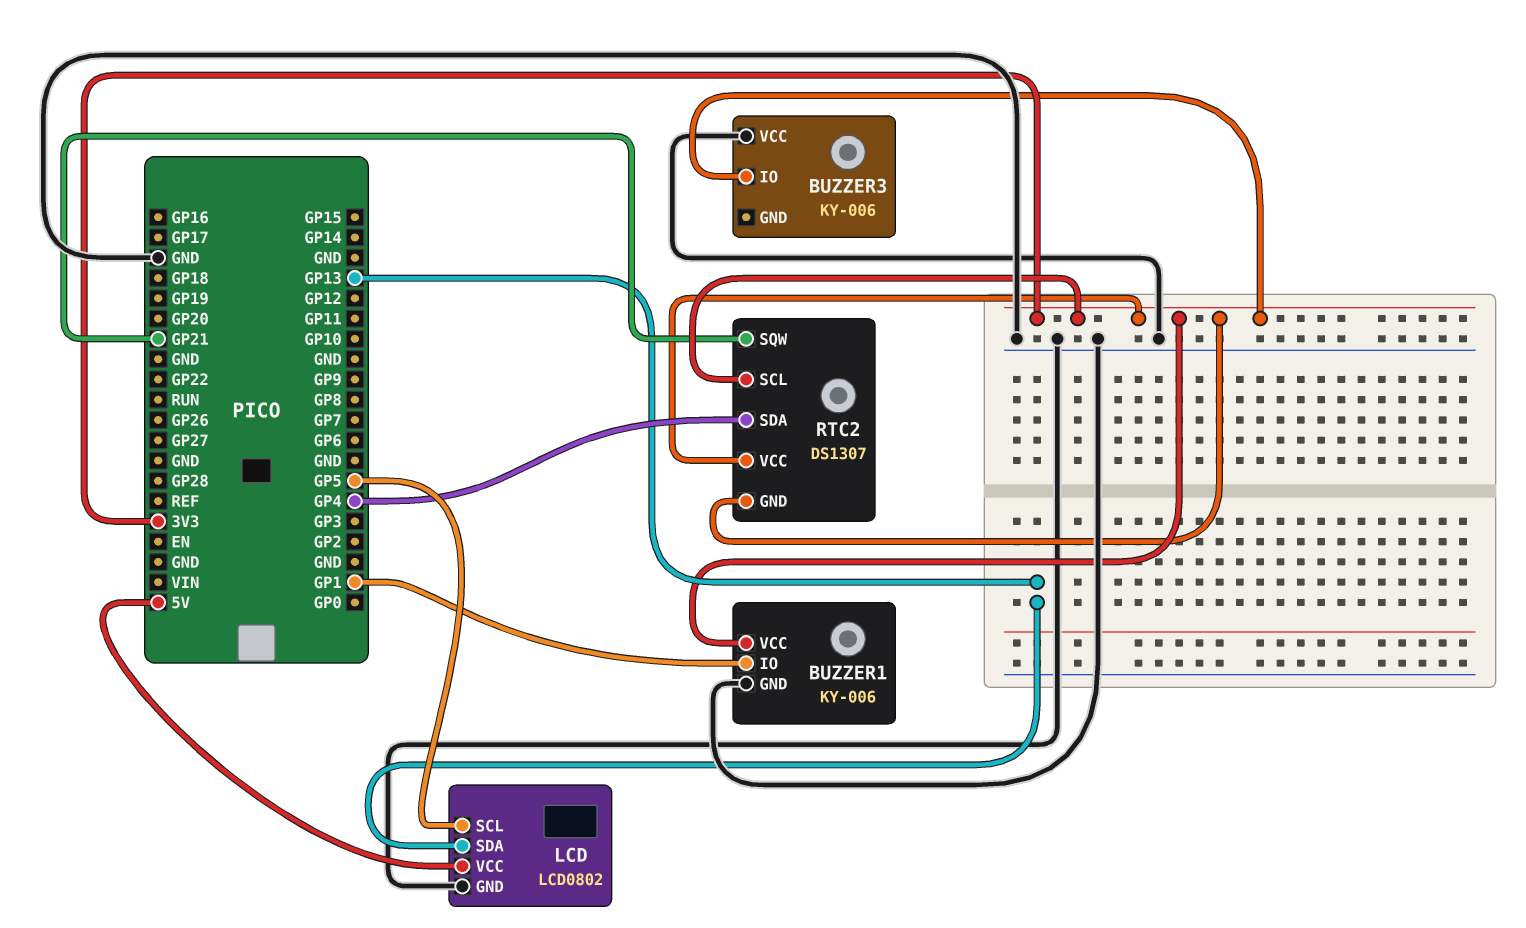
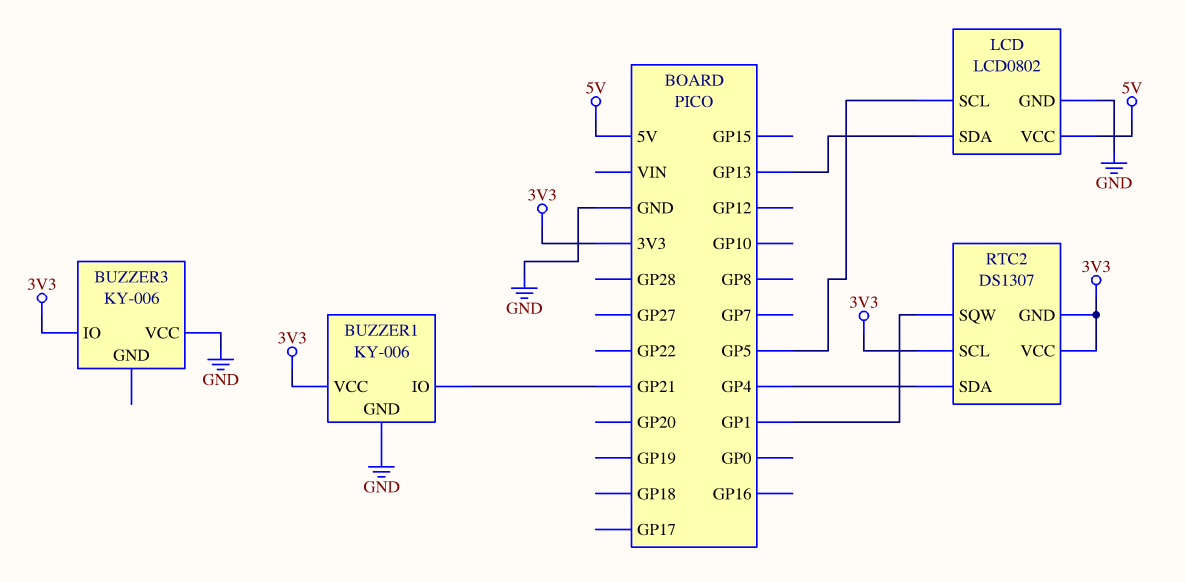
BUZZER1 pin IO: GP1 -> GP21
RTC2 pin SQW: GP21 -> GP1

